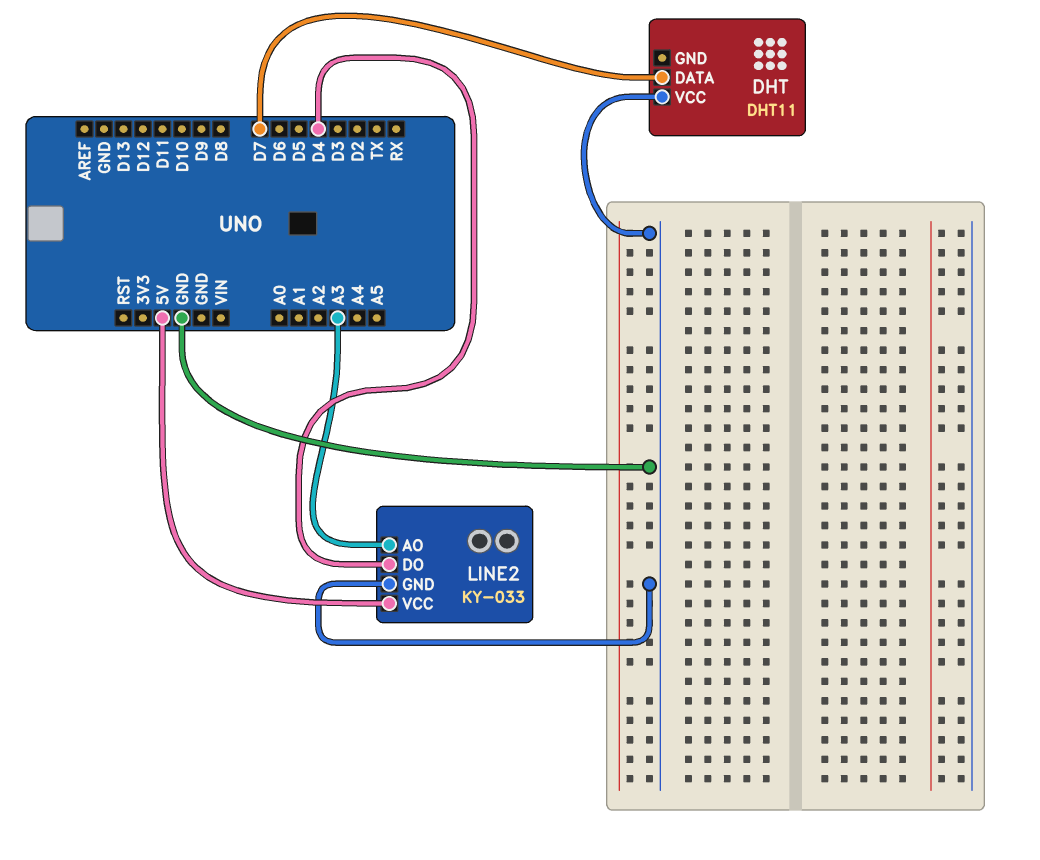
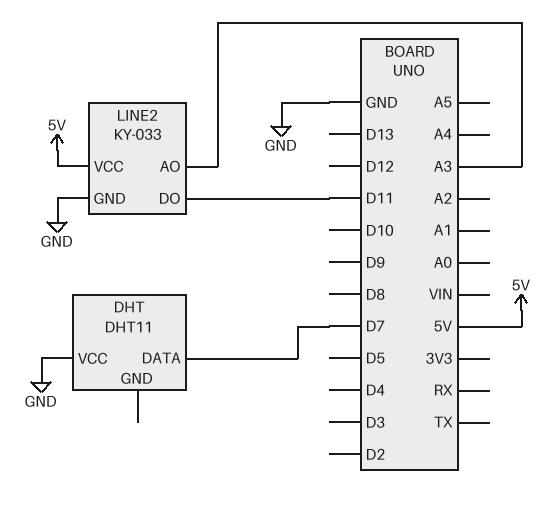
LINE2 pin DO: D4 -> D11

